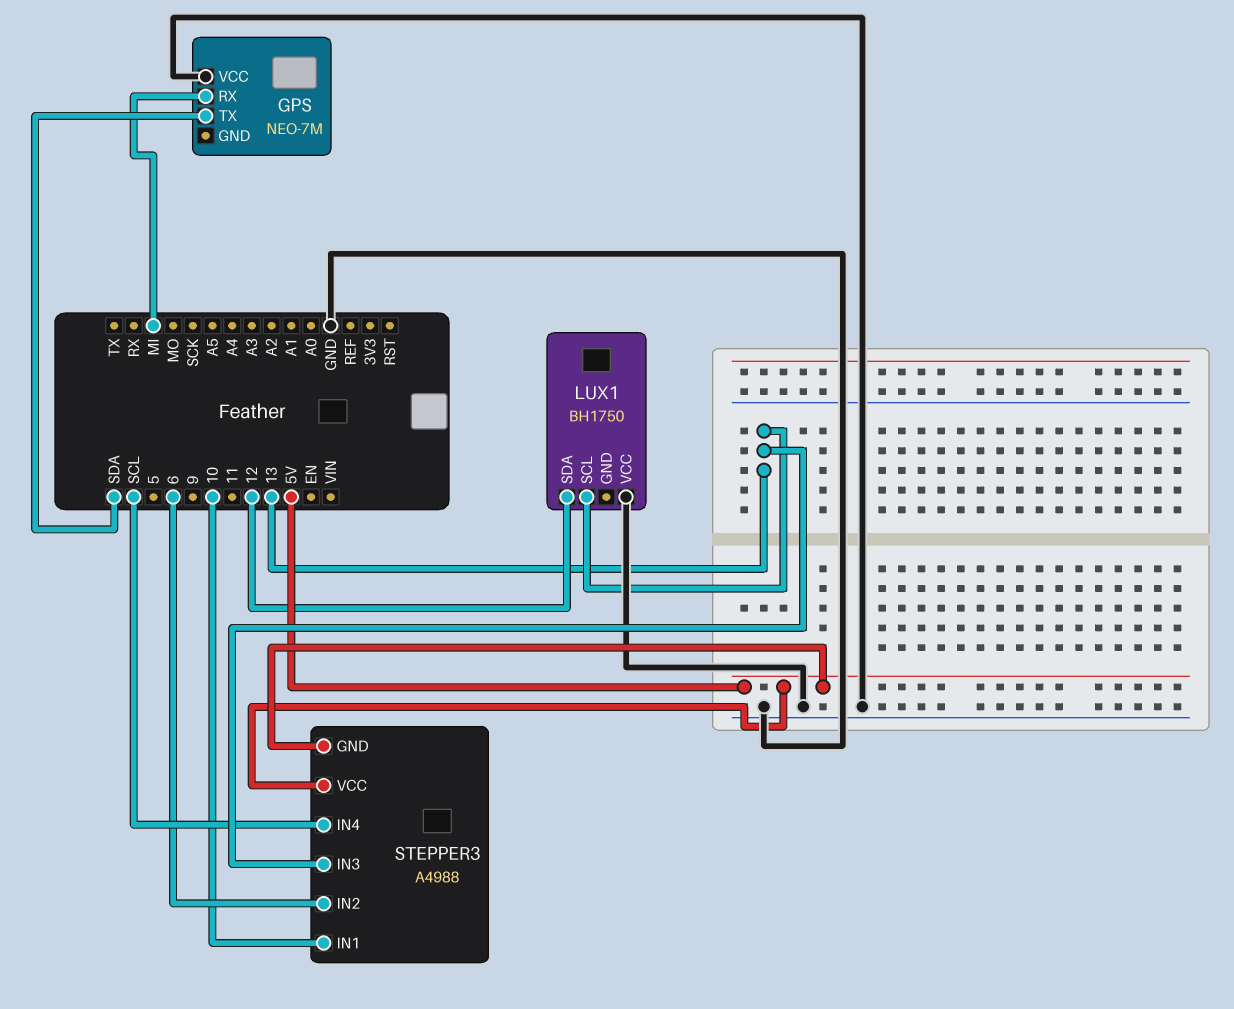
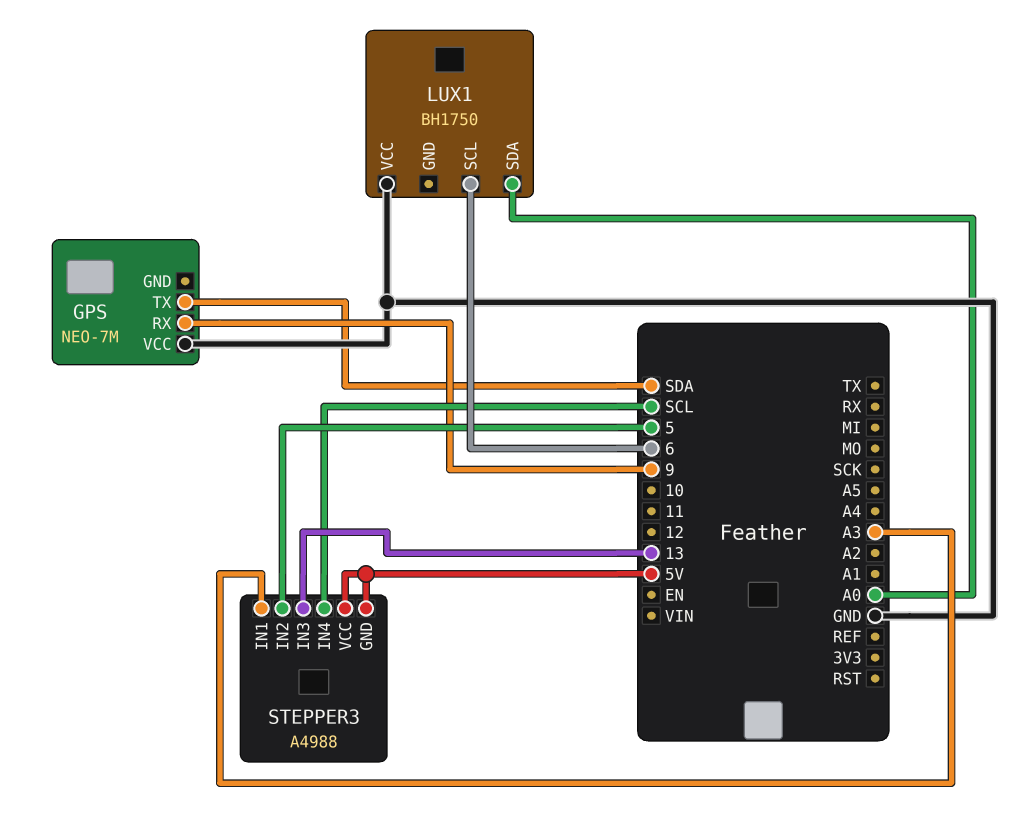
GPS pin RX: MI -> 9
LUX1 pin SCL: 13 -> 6
LUX1 pin SDA: 12 -> A0
STEPPER3 pin IN1: 10 -> A3
STEPPER3 pin IN2: 6 -> 5

